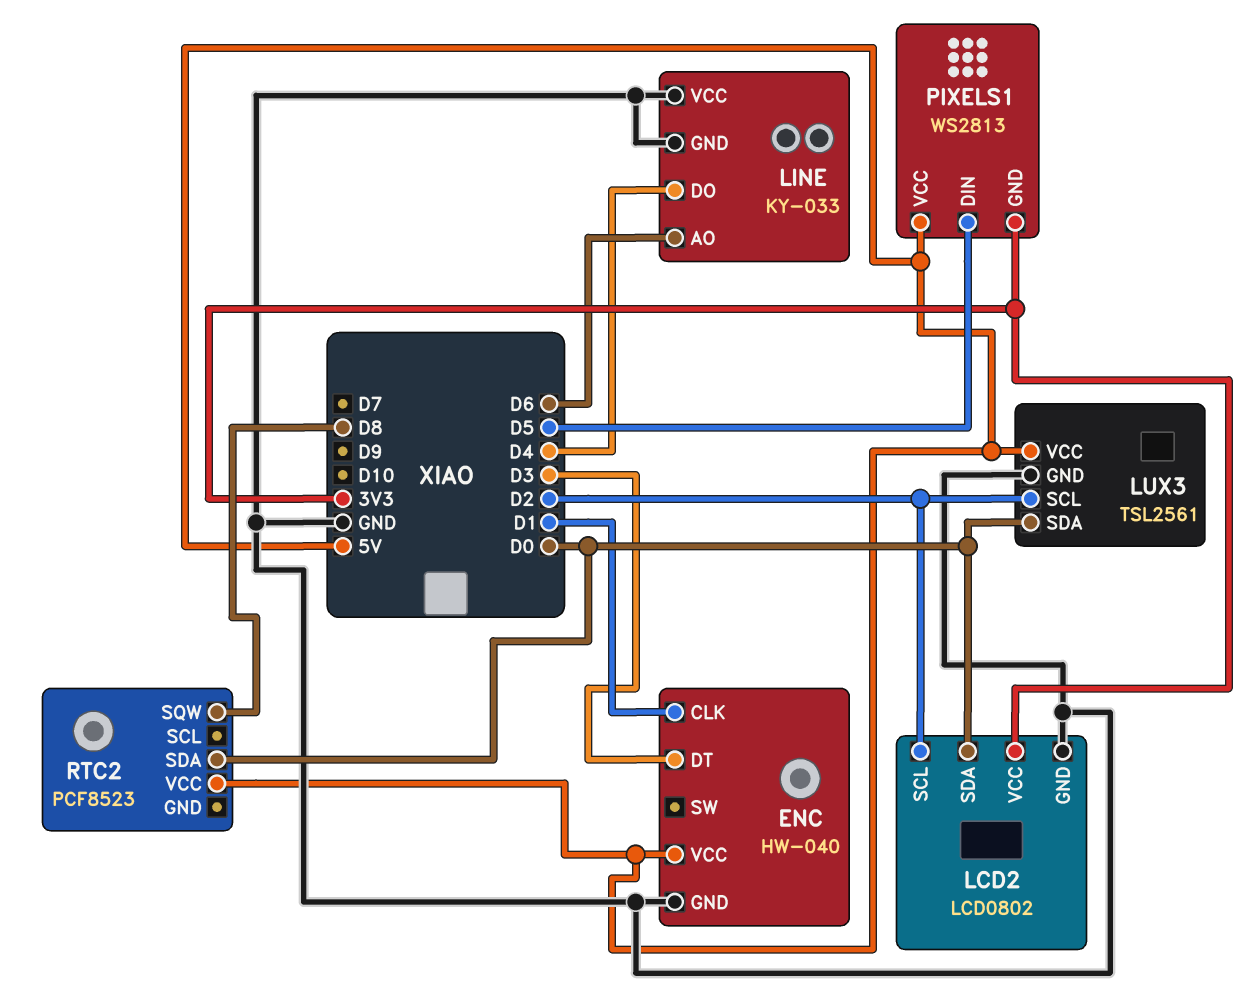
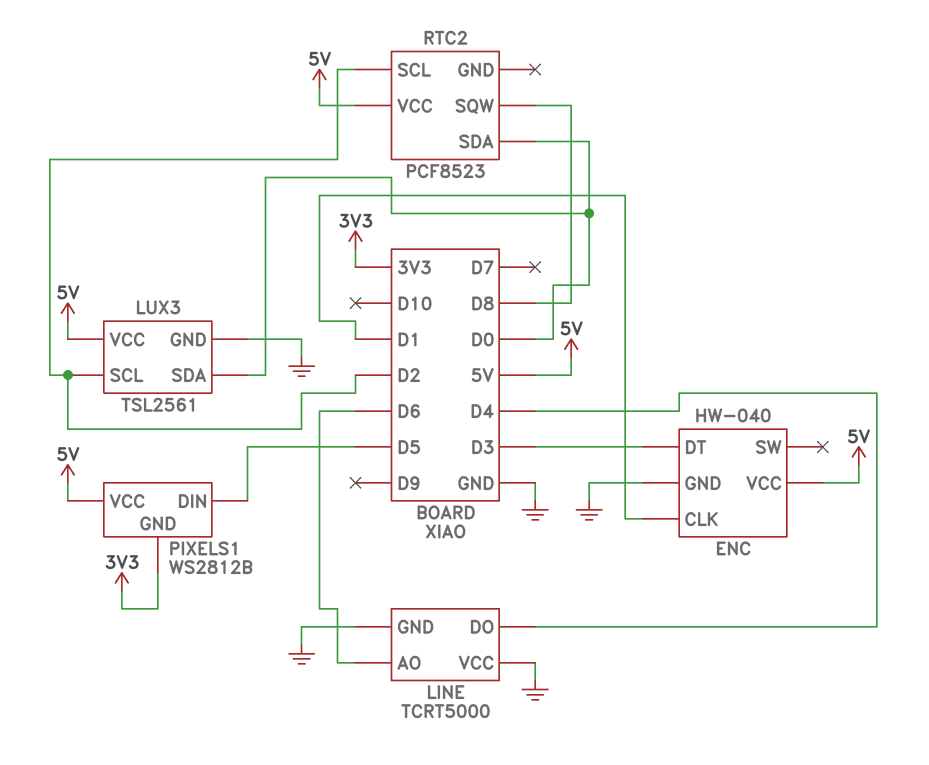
LCD2: LCD0802 -> none
LCD2 pin GND: GND -> none
LCD2 pin SCL: D2 -> none
LCD2 pin SDA: D0 -> none
LCD2 pin VCC: 3V3 -> none
LINE: KY-033 -> TCRT5000
PIXELS1: WS2813 -> WS2812B
RTC2 pin SCL: none -> D2

